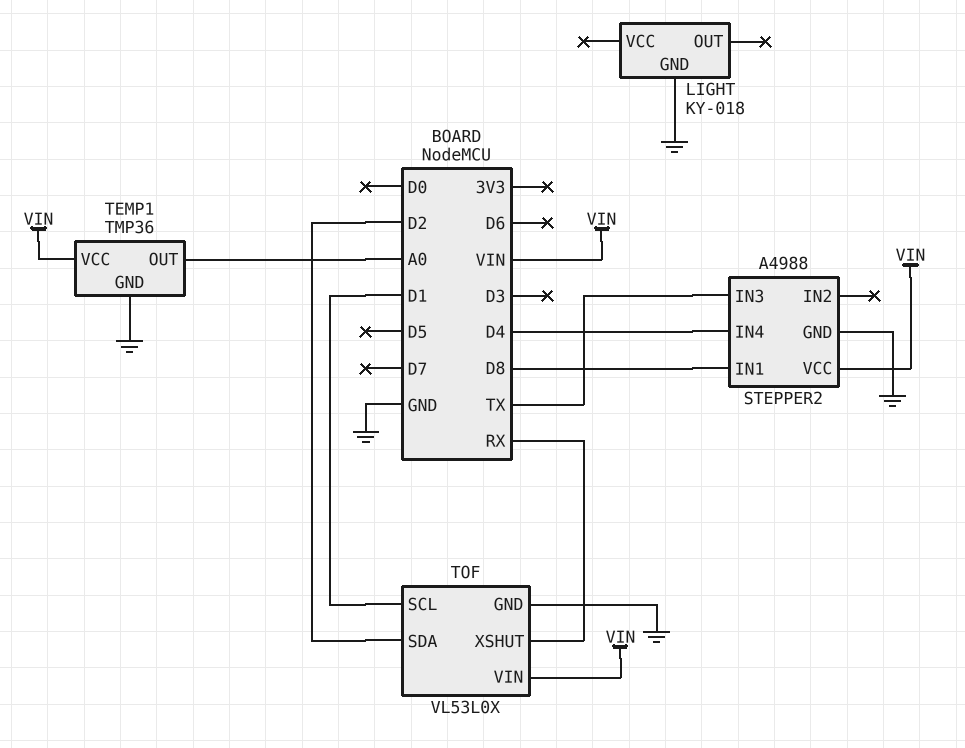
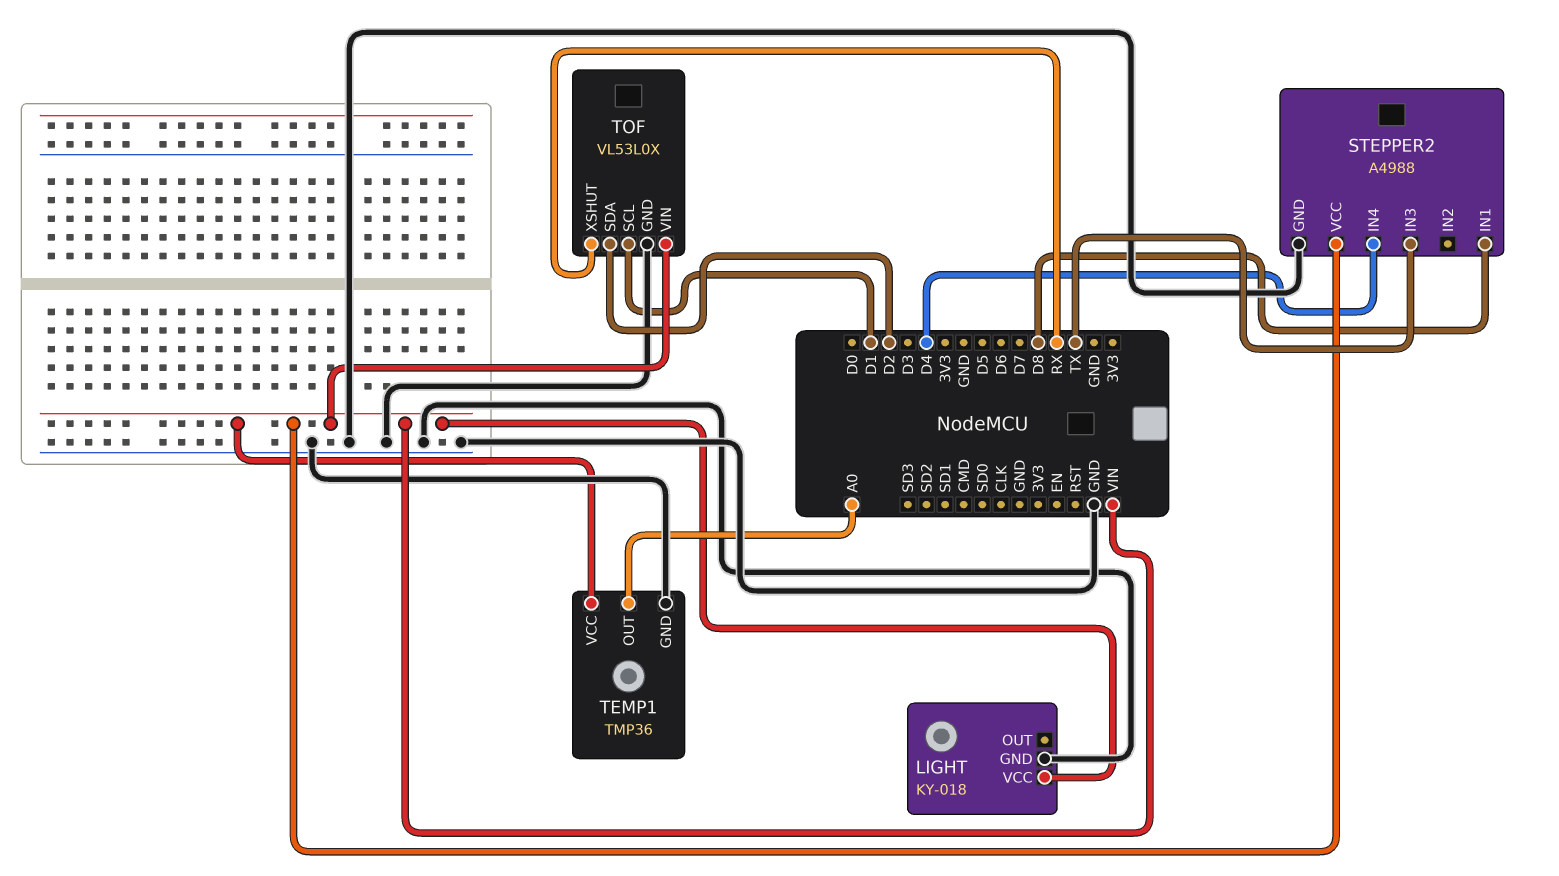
LIGHT pin VCC: none -> VIN

